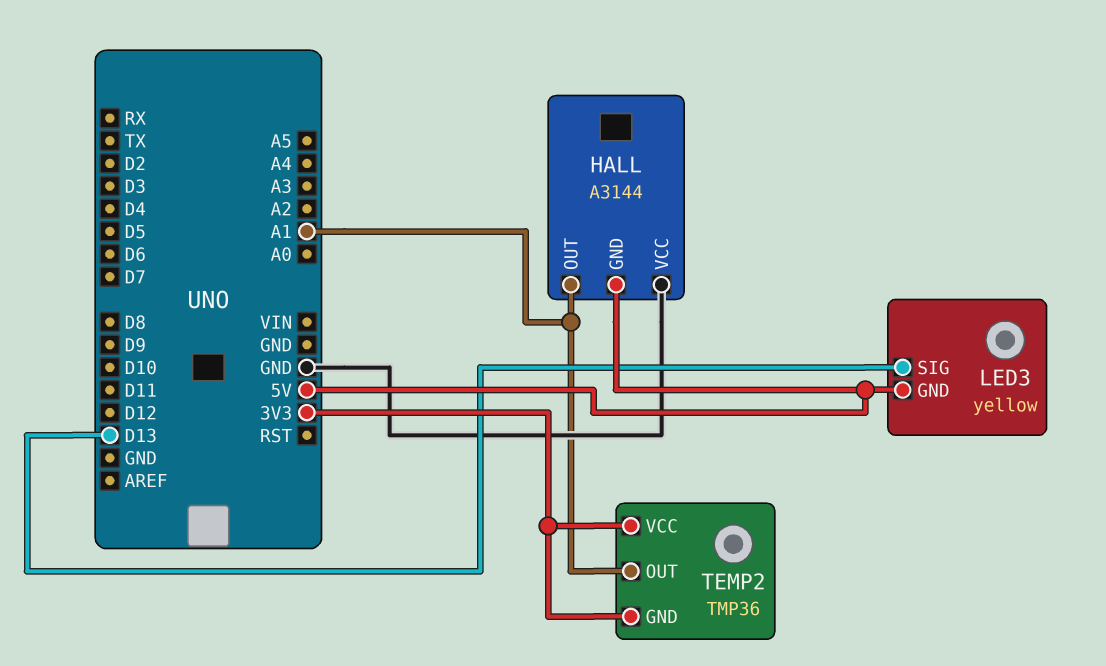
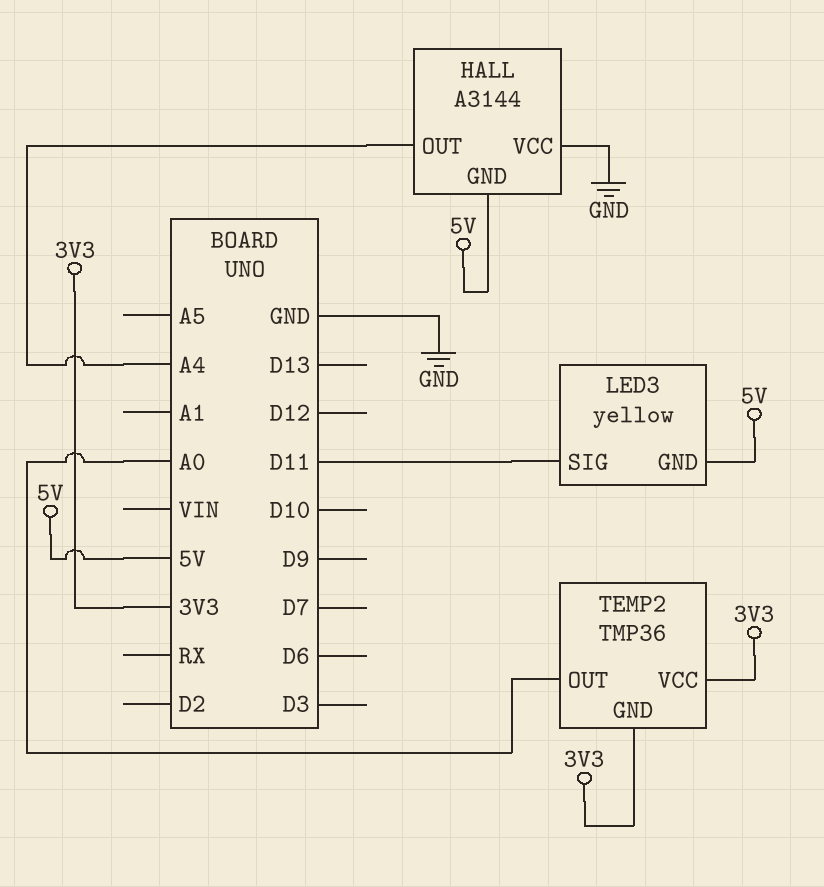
HALL pin OUT: A1 -> A4
LED3 pin SIG: D13 -> D11
TEMP2 pin OUT: A1 -> A0

